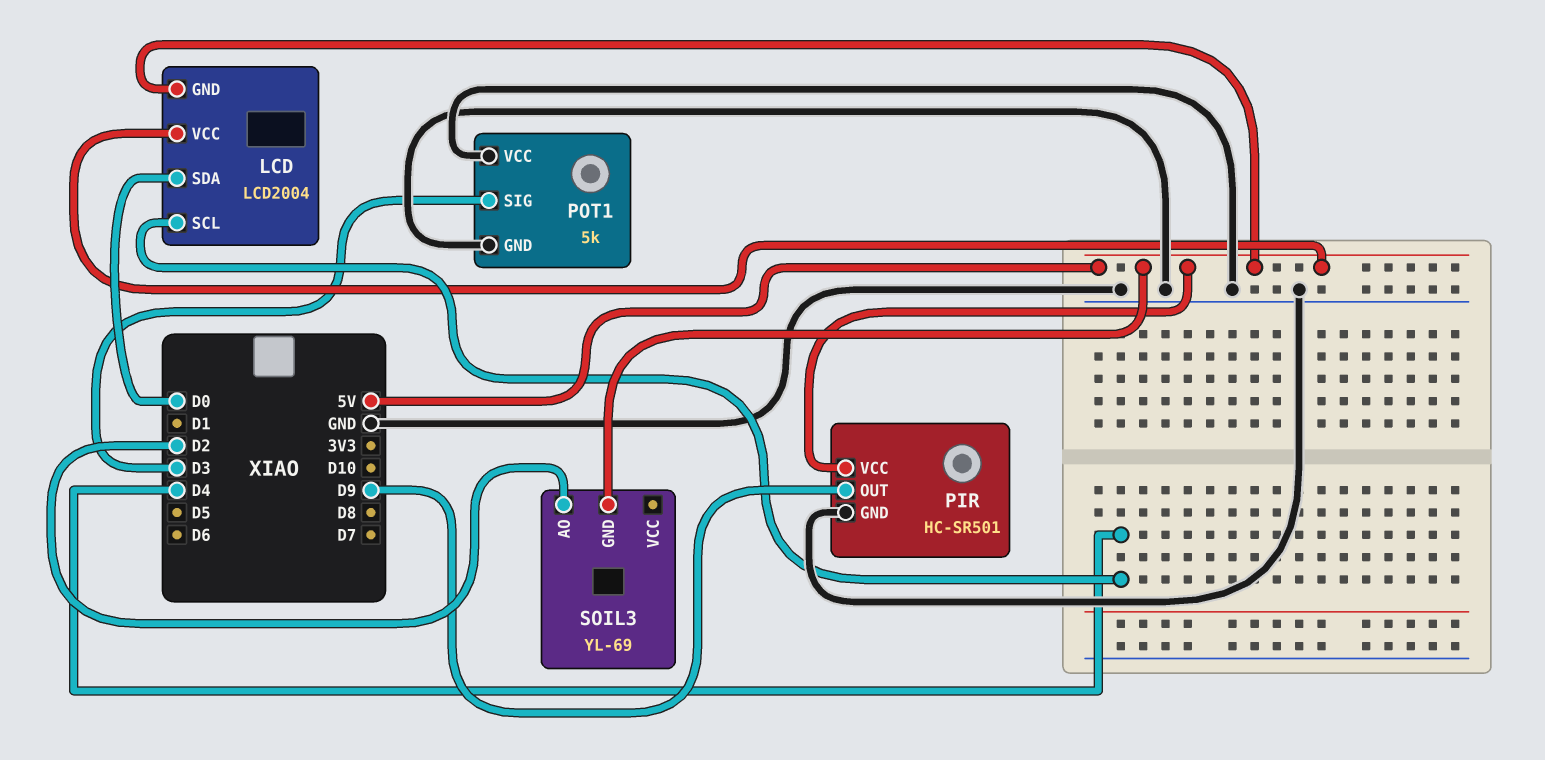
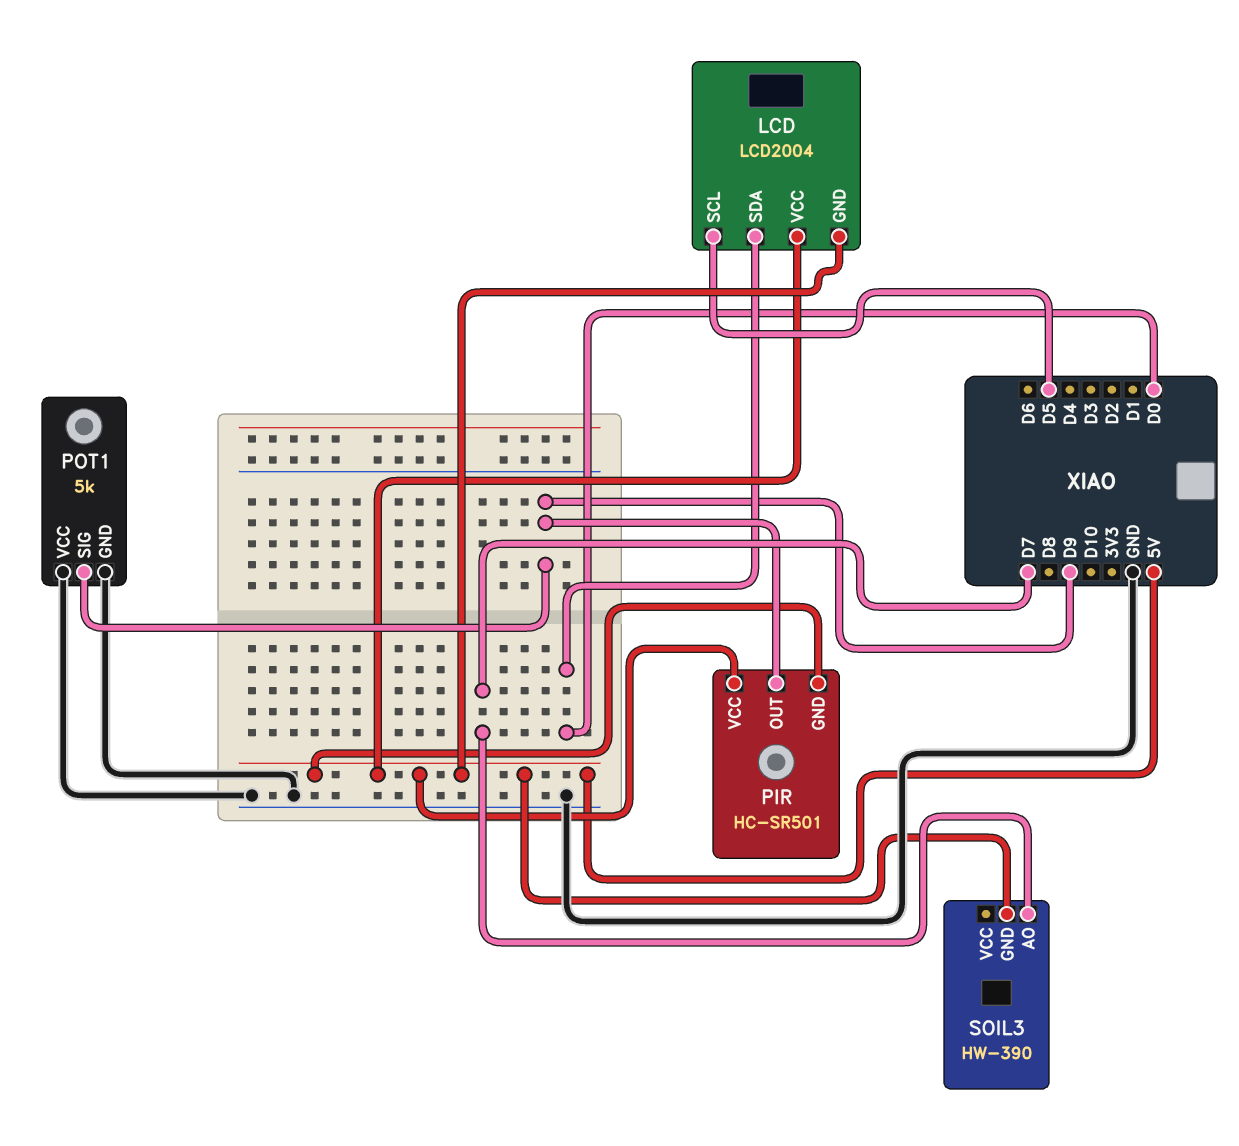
LCD pin SCL: D4 -> D5
PIR pin GND: GND -> 5V
POT1 pin SIG: D3 -> D9
SOIL3: YL-69 -> HW-390
SOIL3 pin AO: D2 -> D7

